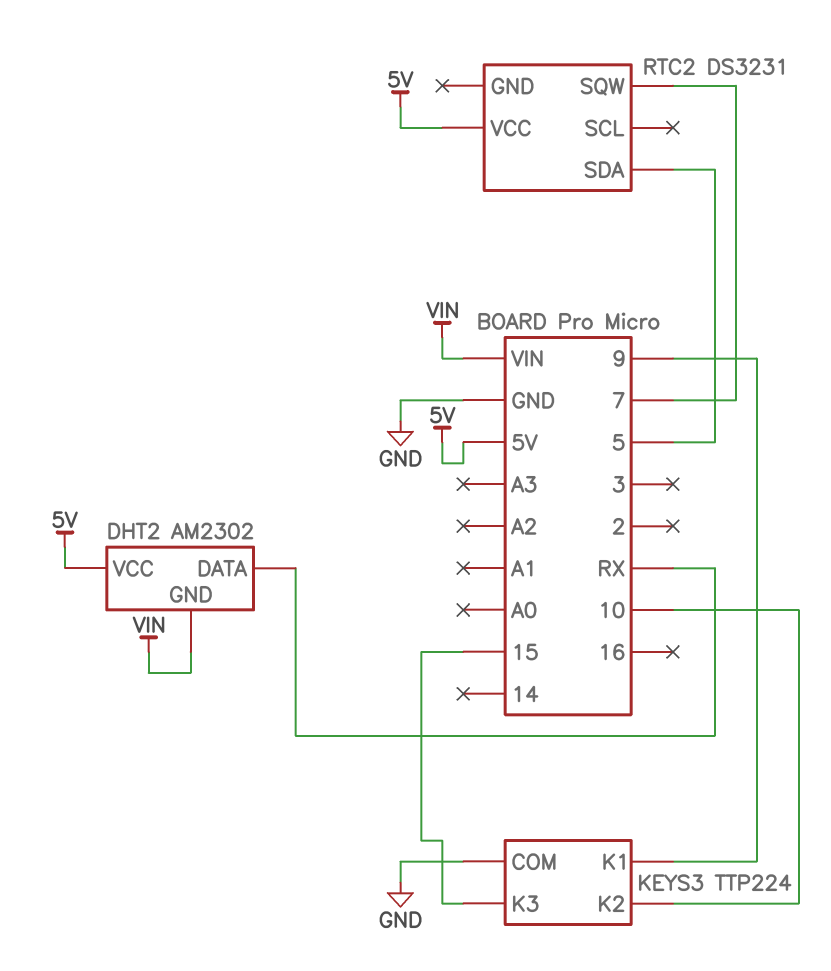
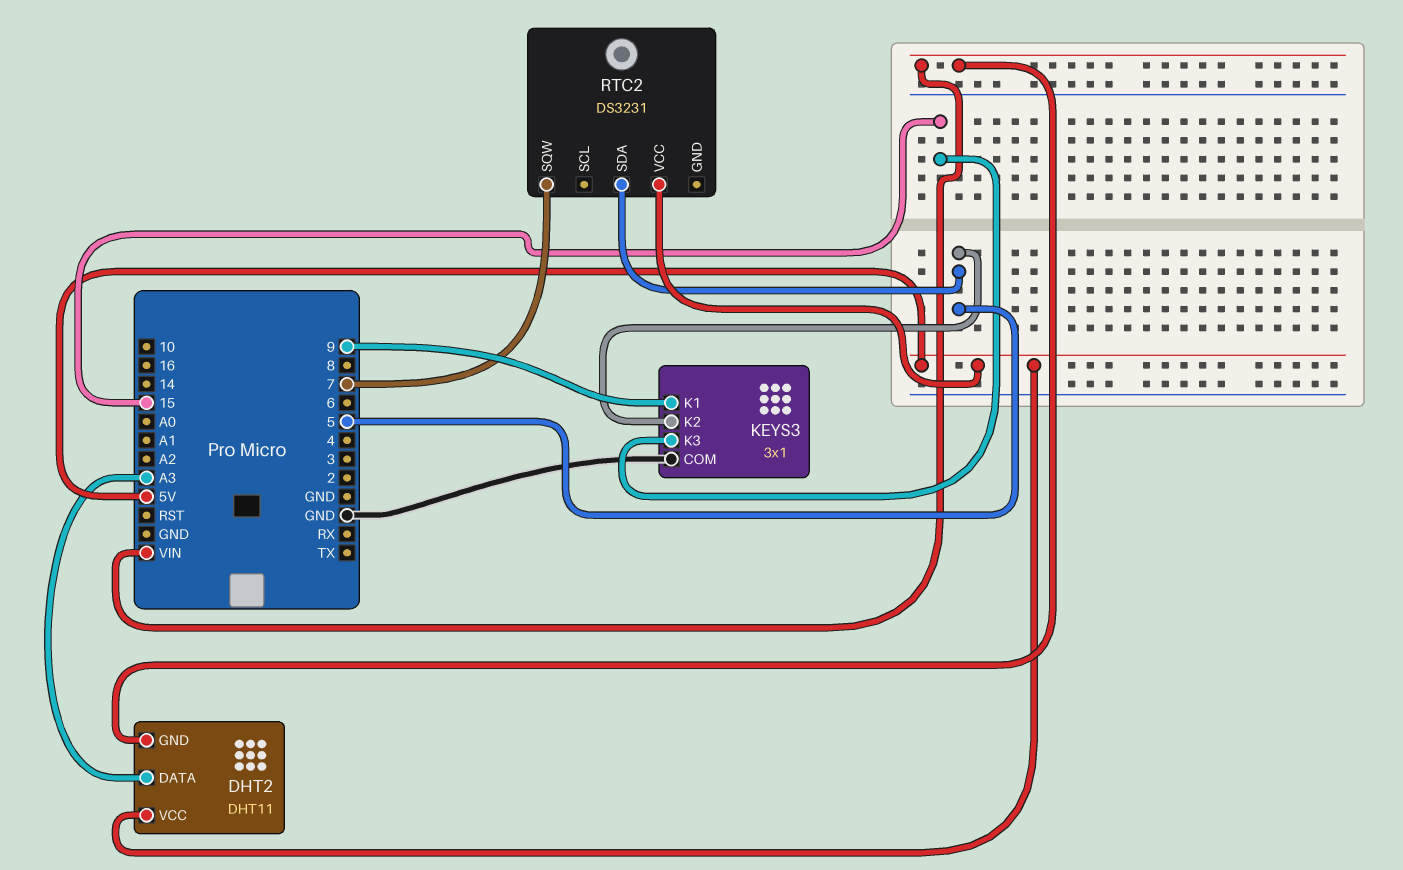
DHT2: AM2302 -> DHT11
DHT2 pin DATA: RX -> A3
KEYS3: TTP224 -> 3x1
KEYS3 pin K2: 10 -> 5

